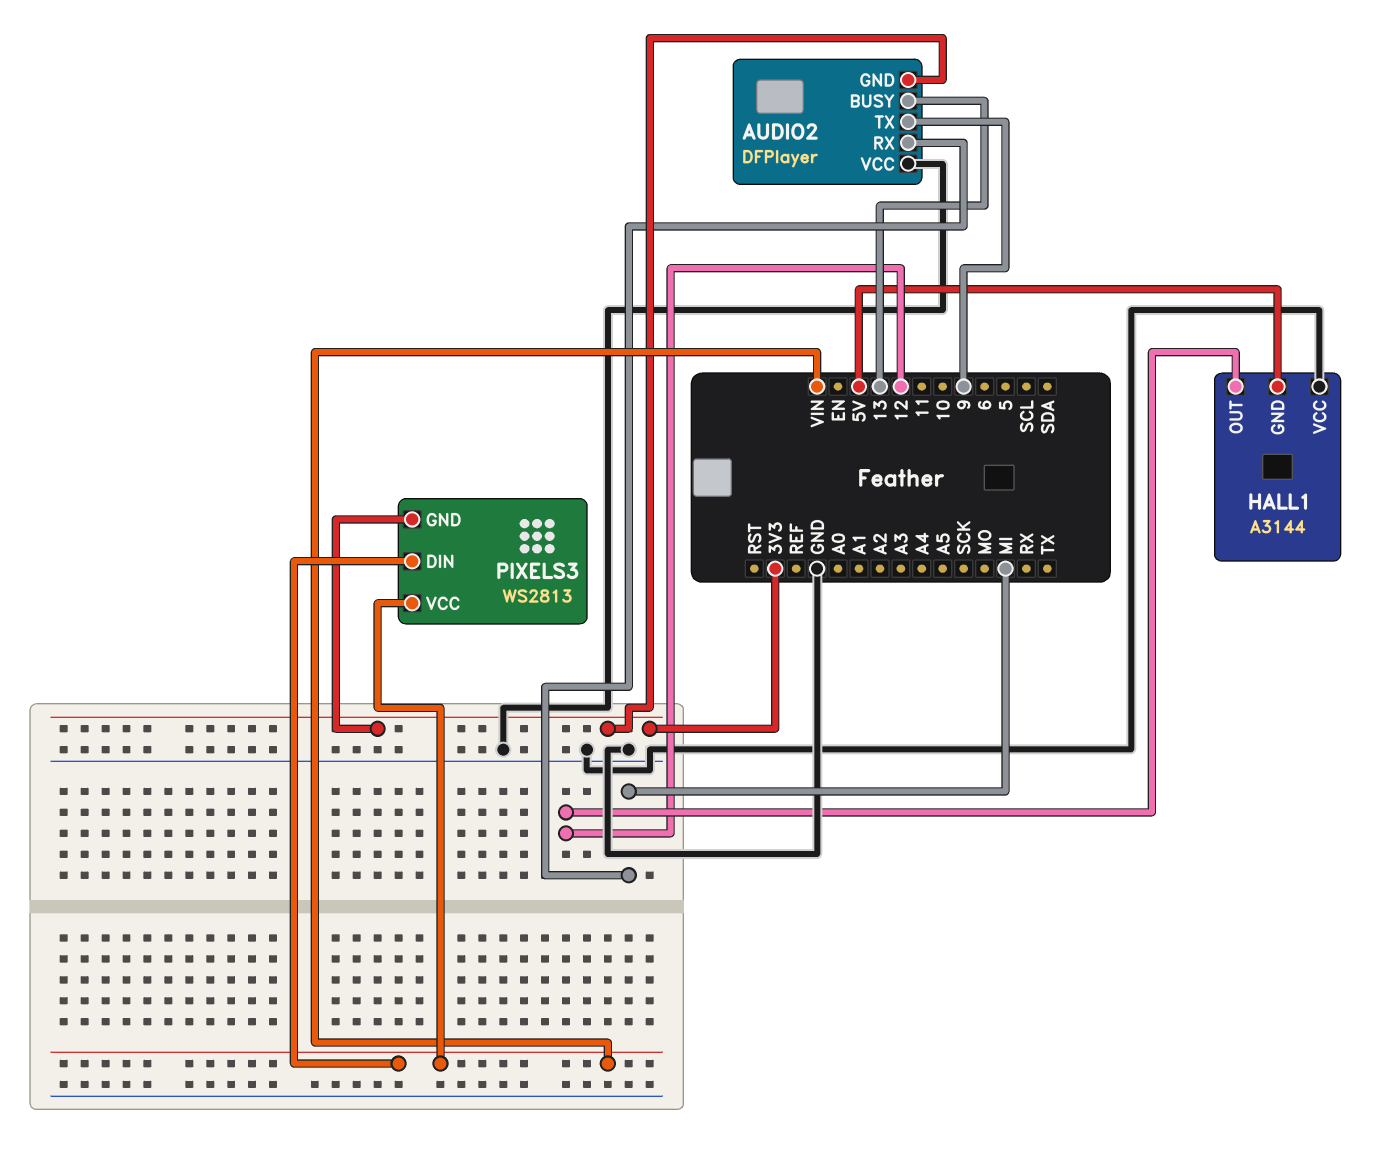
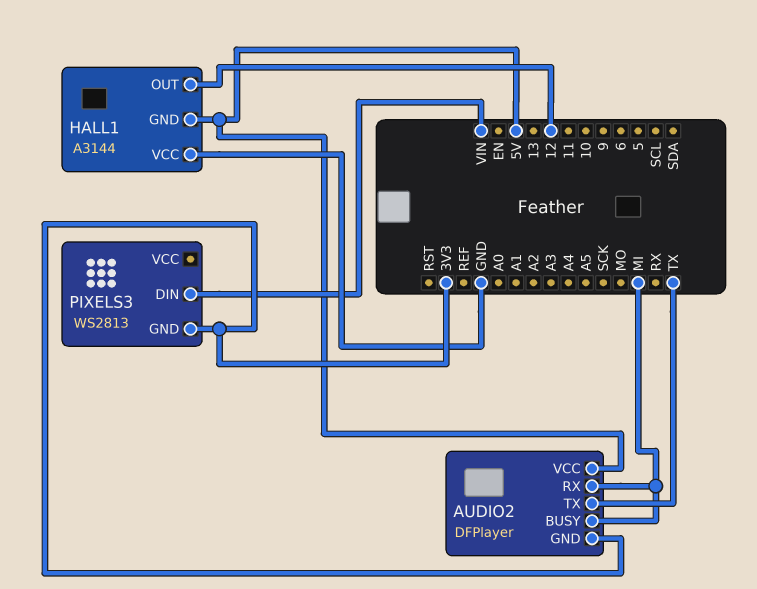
AUDIO2 pin BUSY: 13 -> MI
AUDIO2 pin TX: 9 -> TX
AUDIO2 pin VCC: GND -> 5V
PIXELS3 pin VCC: VIN -> none

